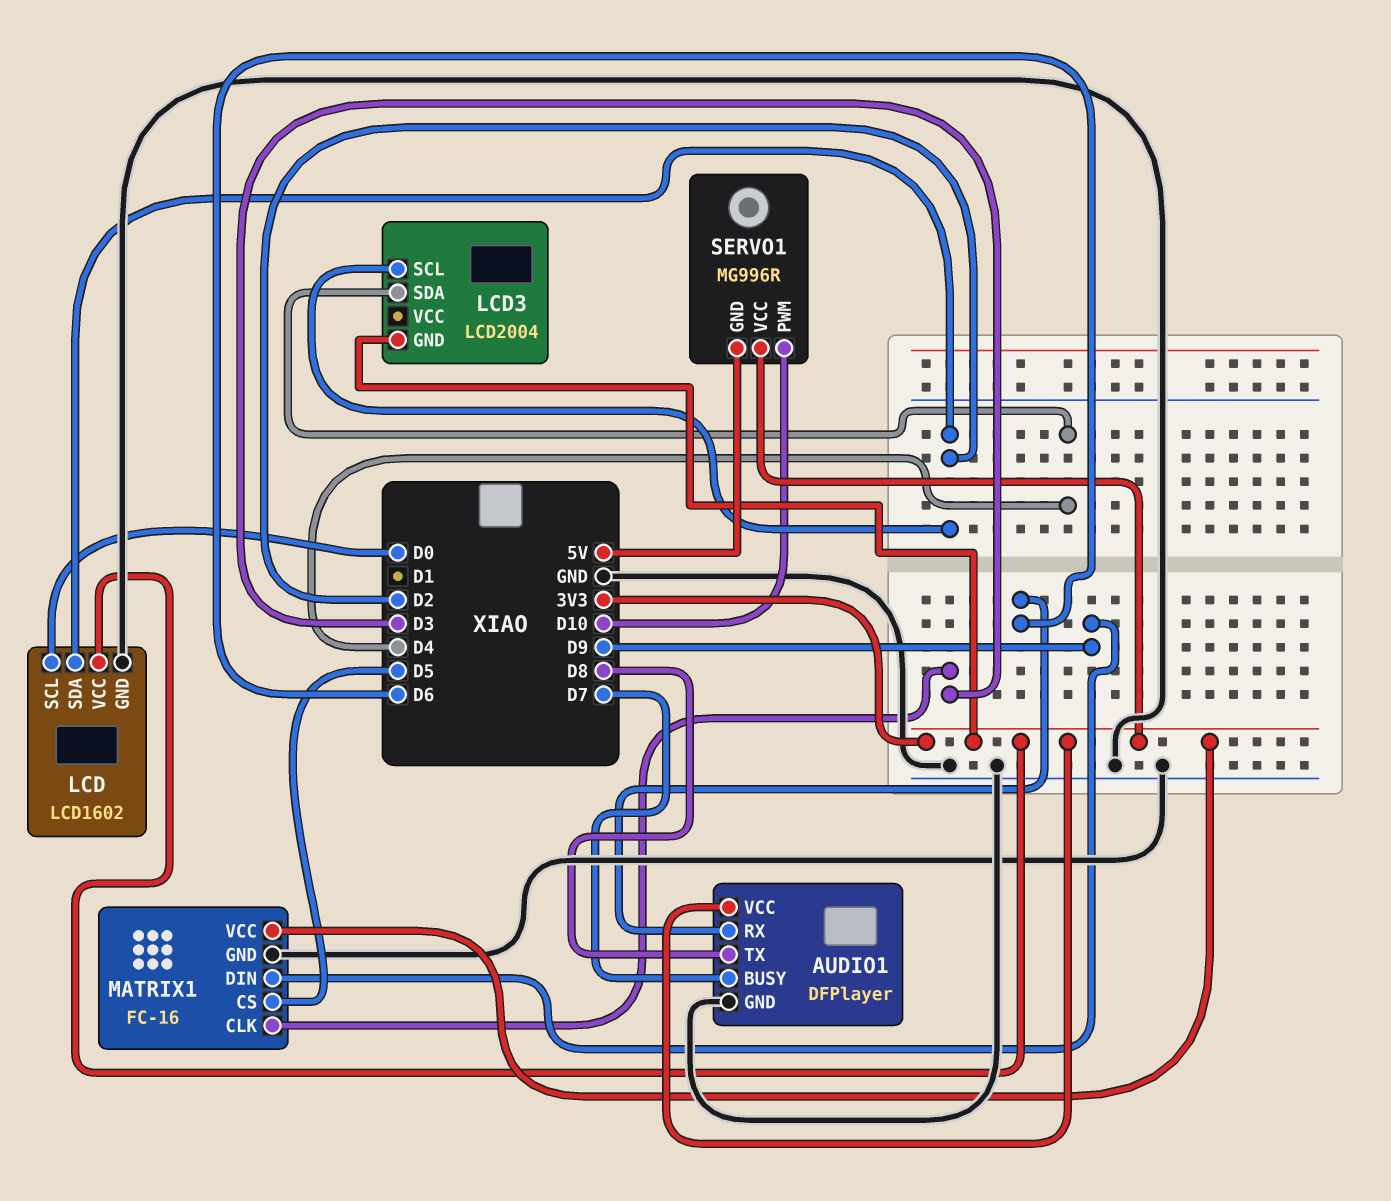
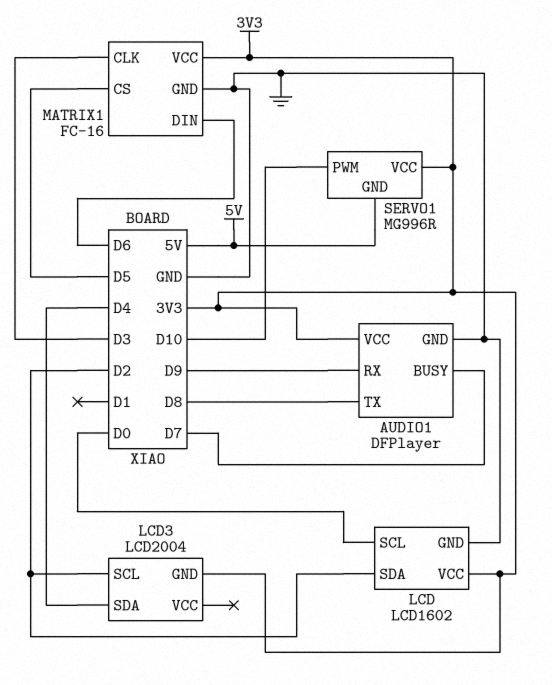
AUDIO1 pin RX: D6 -> D9
MATRIX1 pin DIN: D9 -> D6

